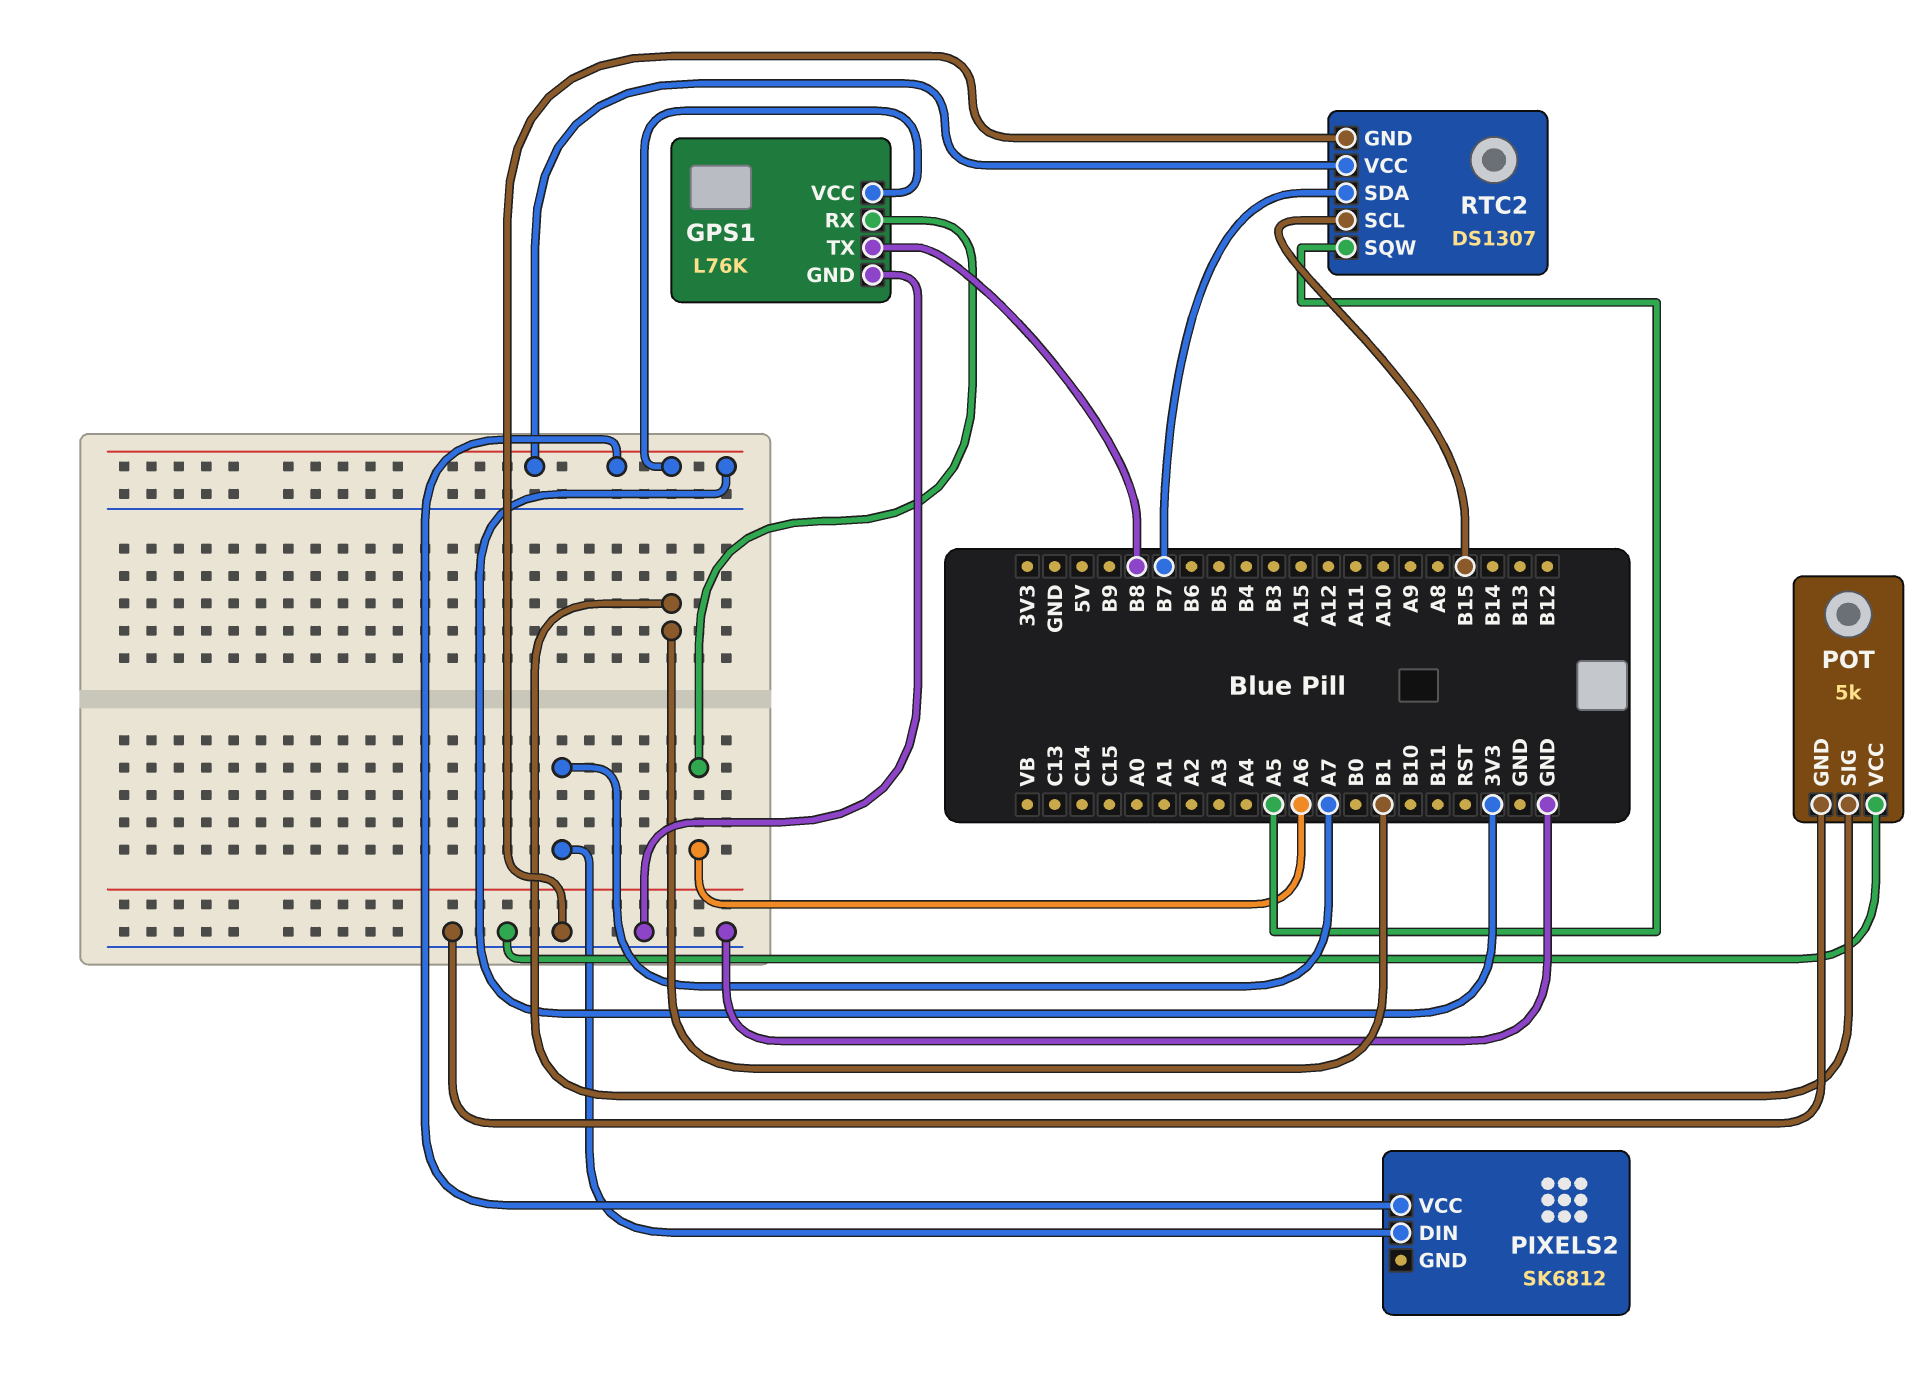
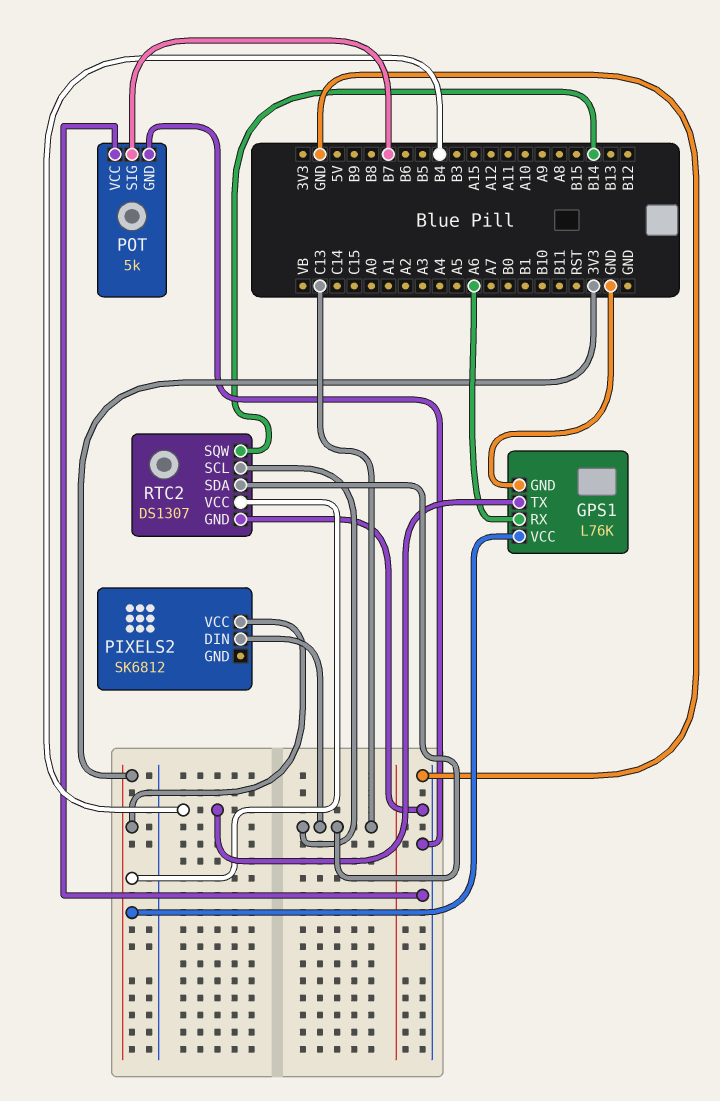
GPS1 pin TX: B8 -> B4
PIXELS2 pin DIN: A7 -> C13
POT pin SIG: B1 -> B7
RTC2 pin SCL: B15 -> C13
RTC2 pin SDA: B7 -> C13
RTC2 pin SQW: A5 -> B14

